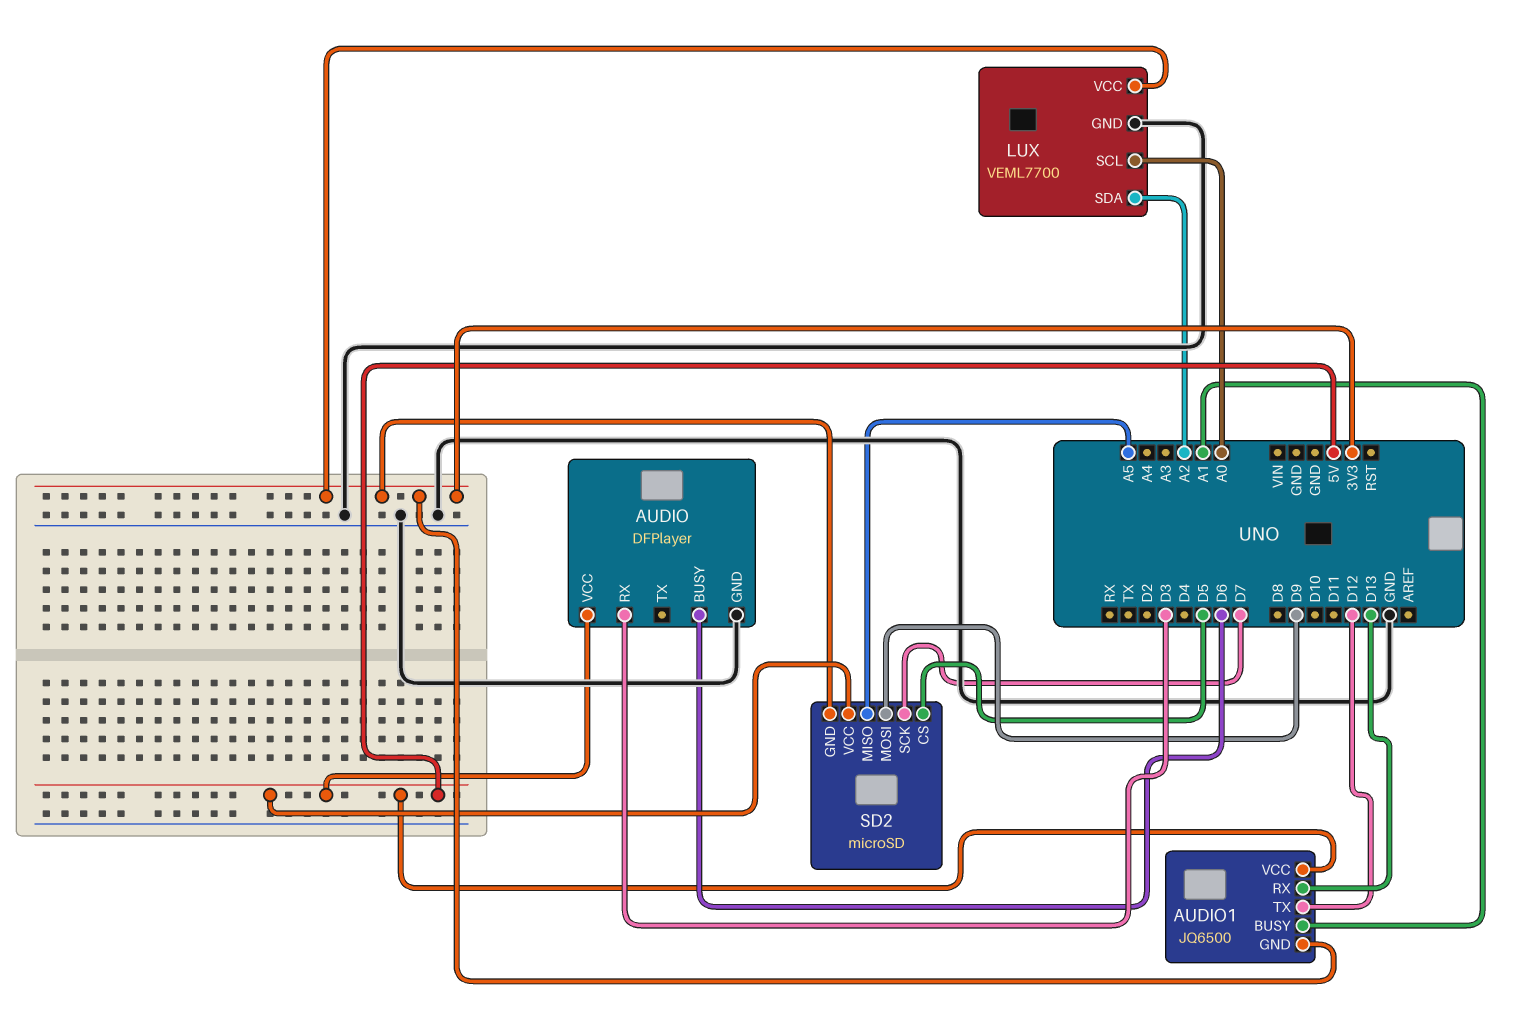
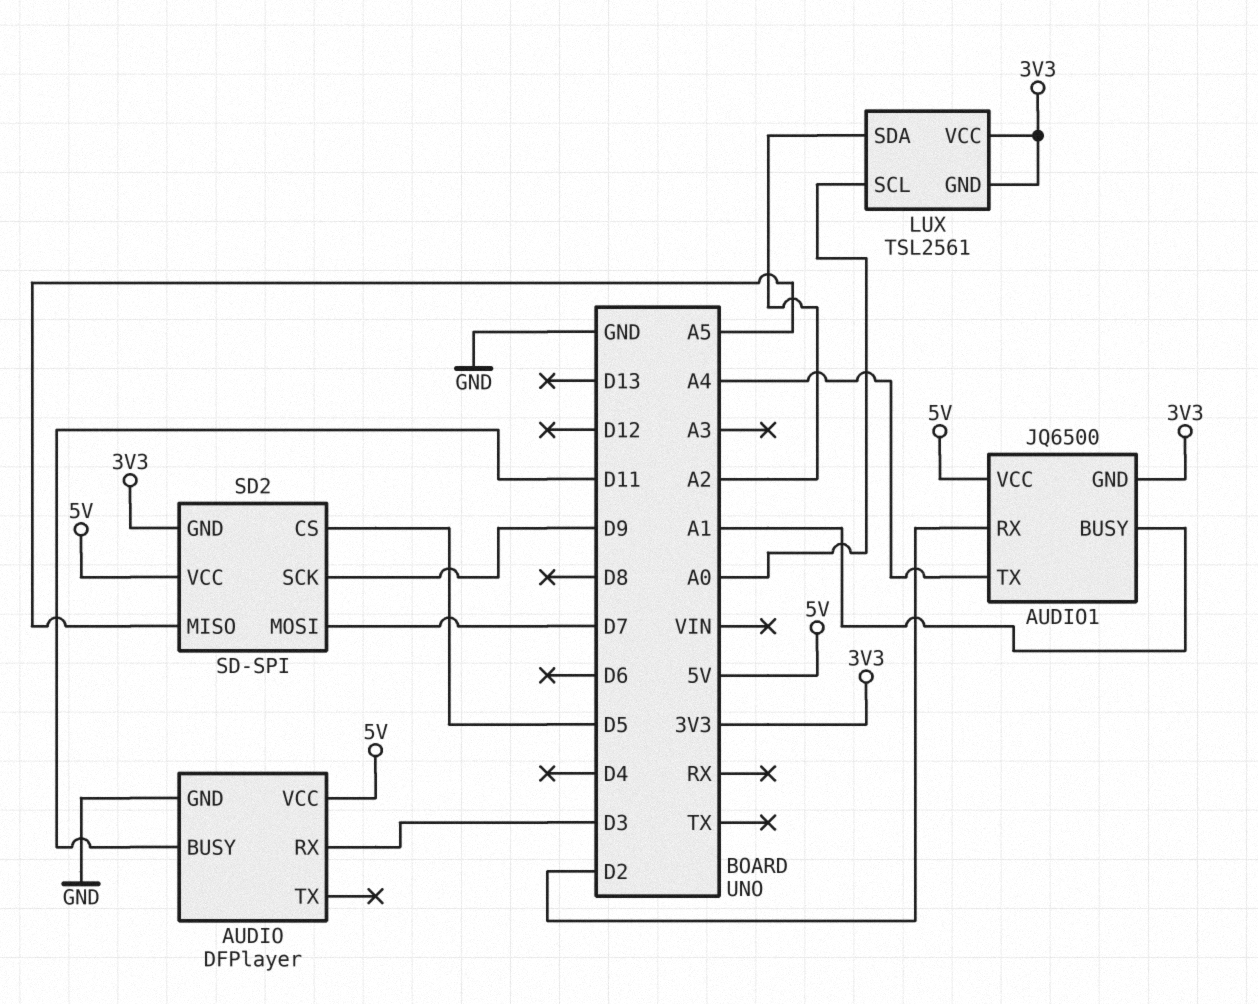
AUDIO pin BUSY: D6 -> D11
AUDIO1 pin RX: D13 -> D2
AUDIO1 pin TX: D12 -> A4
LUX: VEML7700 -> TSL2561
LUX pin GND: GND -> 3V3
SD2: microSD -> SD-SPI
SD2 pin MOSI: D9 -> D7
SD2 pin SCK: D7 -> D9

